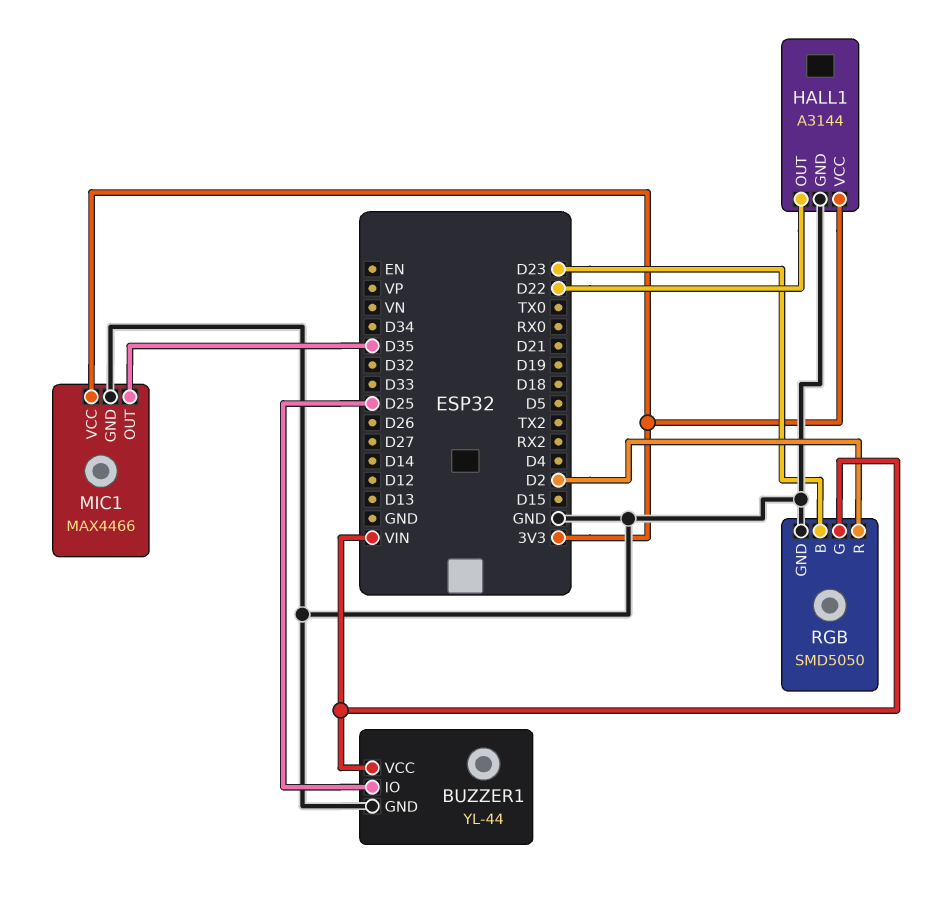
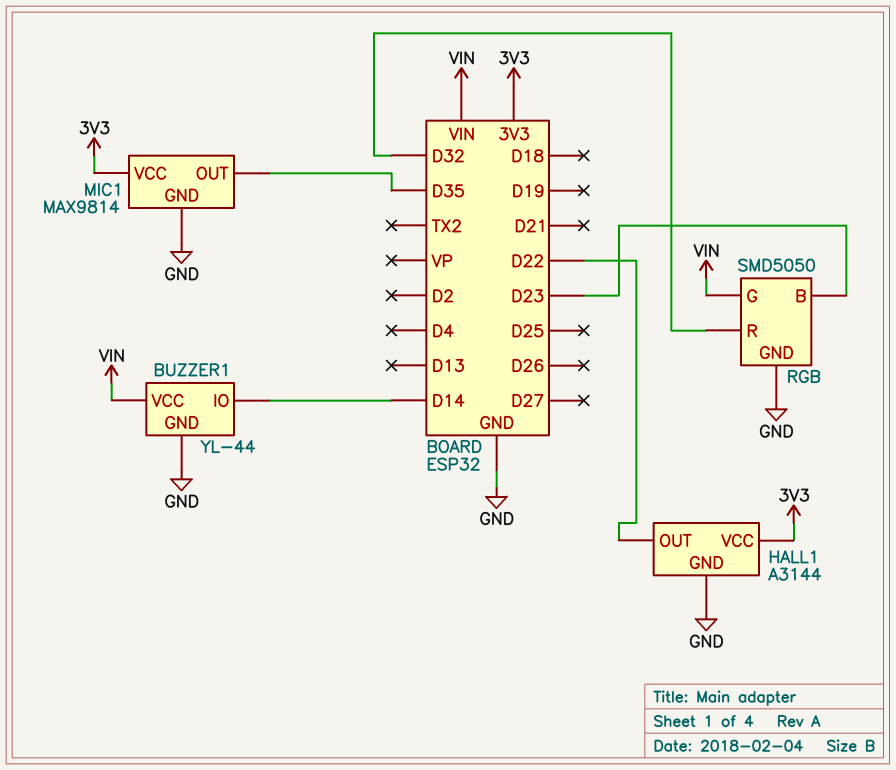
BUZZER1 pin IO: D25 -> D14
MIC1: MAX4466 -> MAX9814
RGB pin R: D2 -> D32

